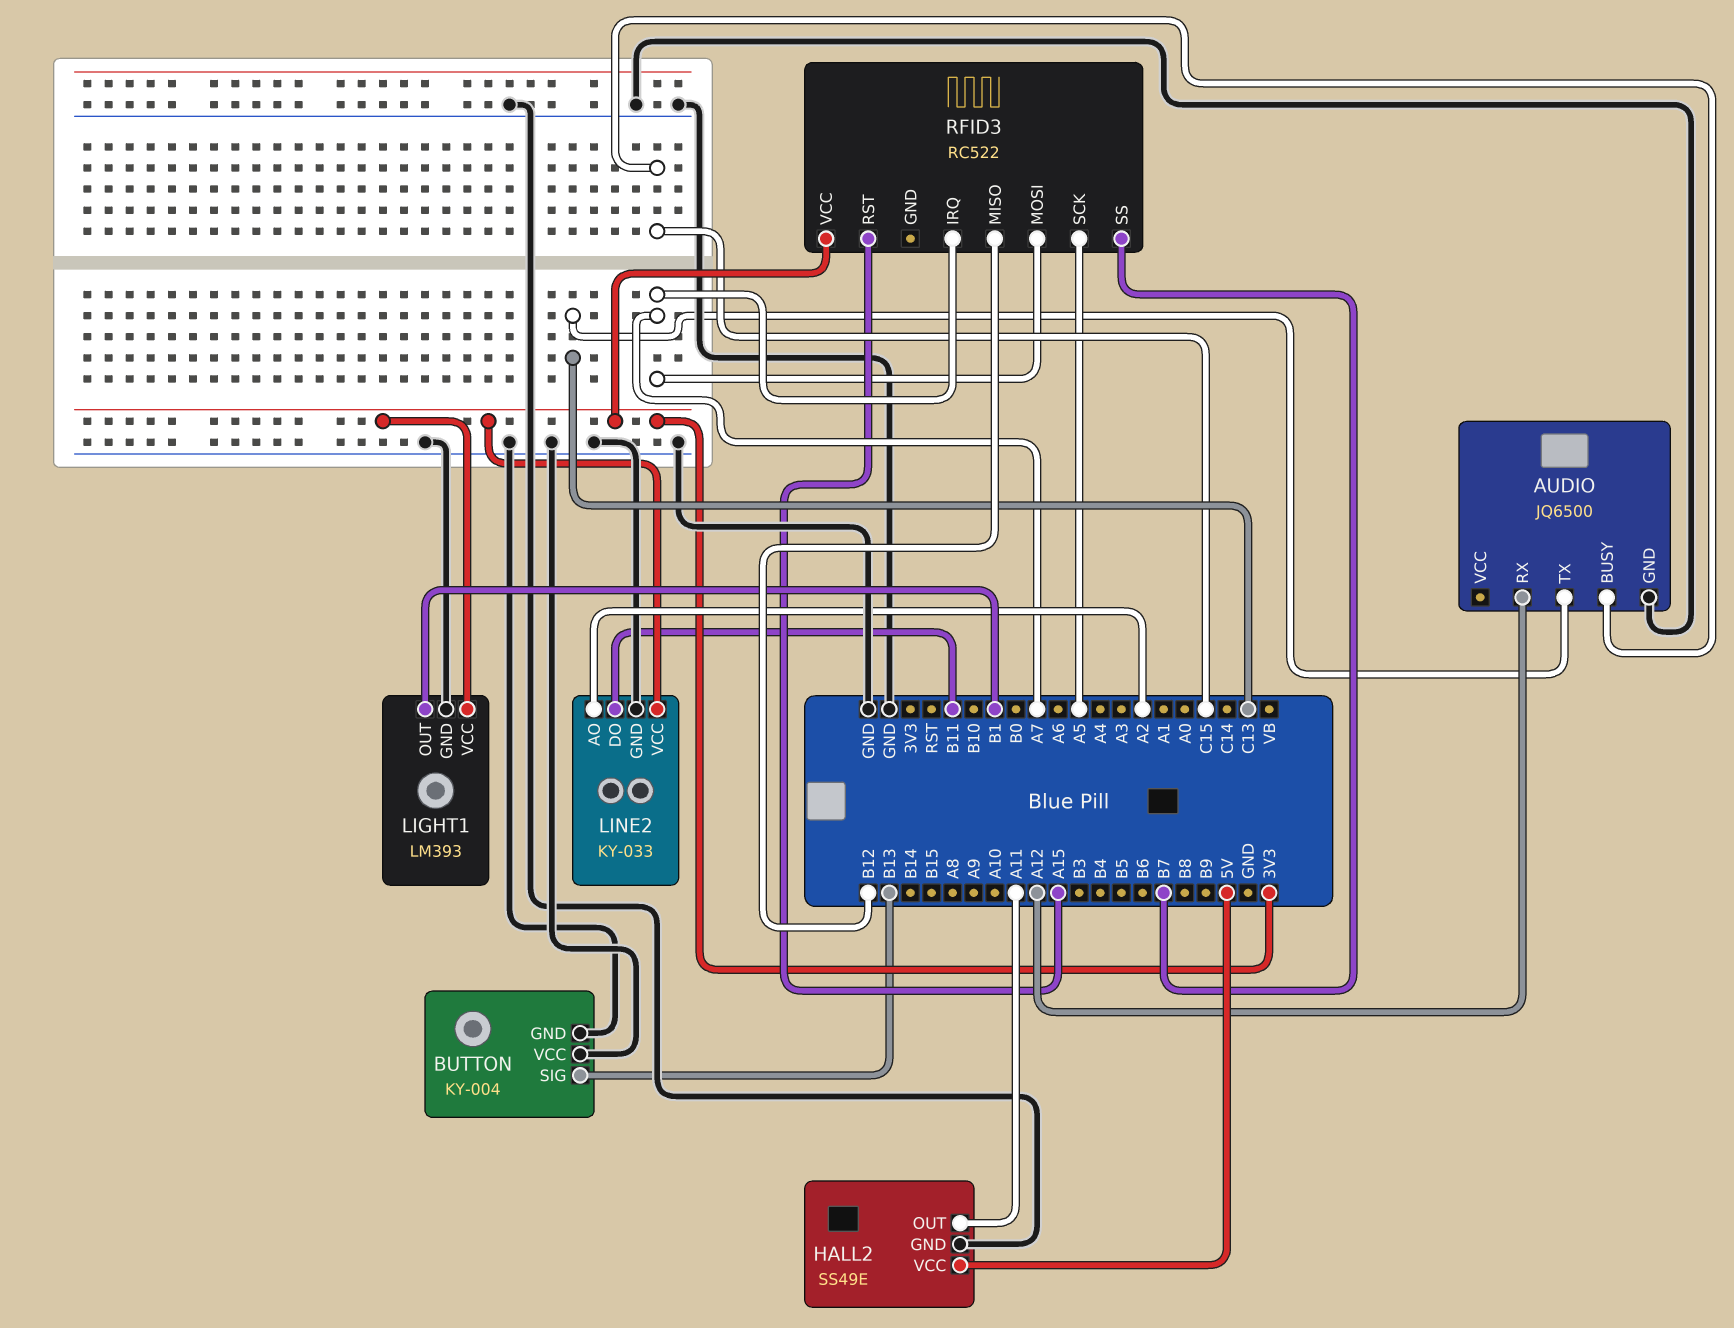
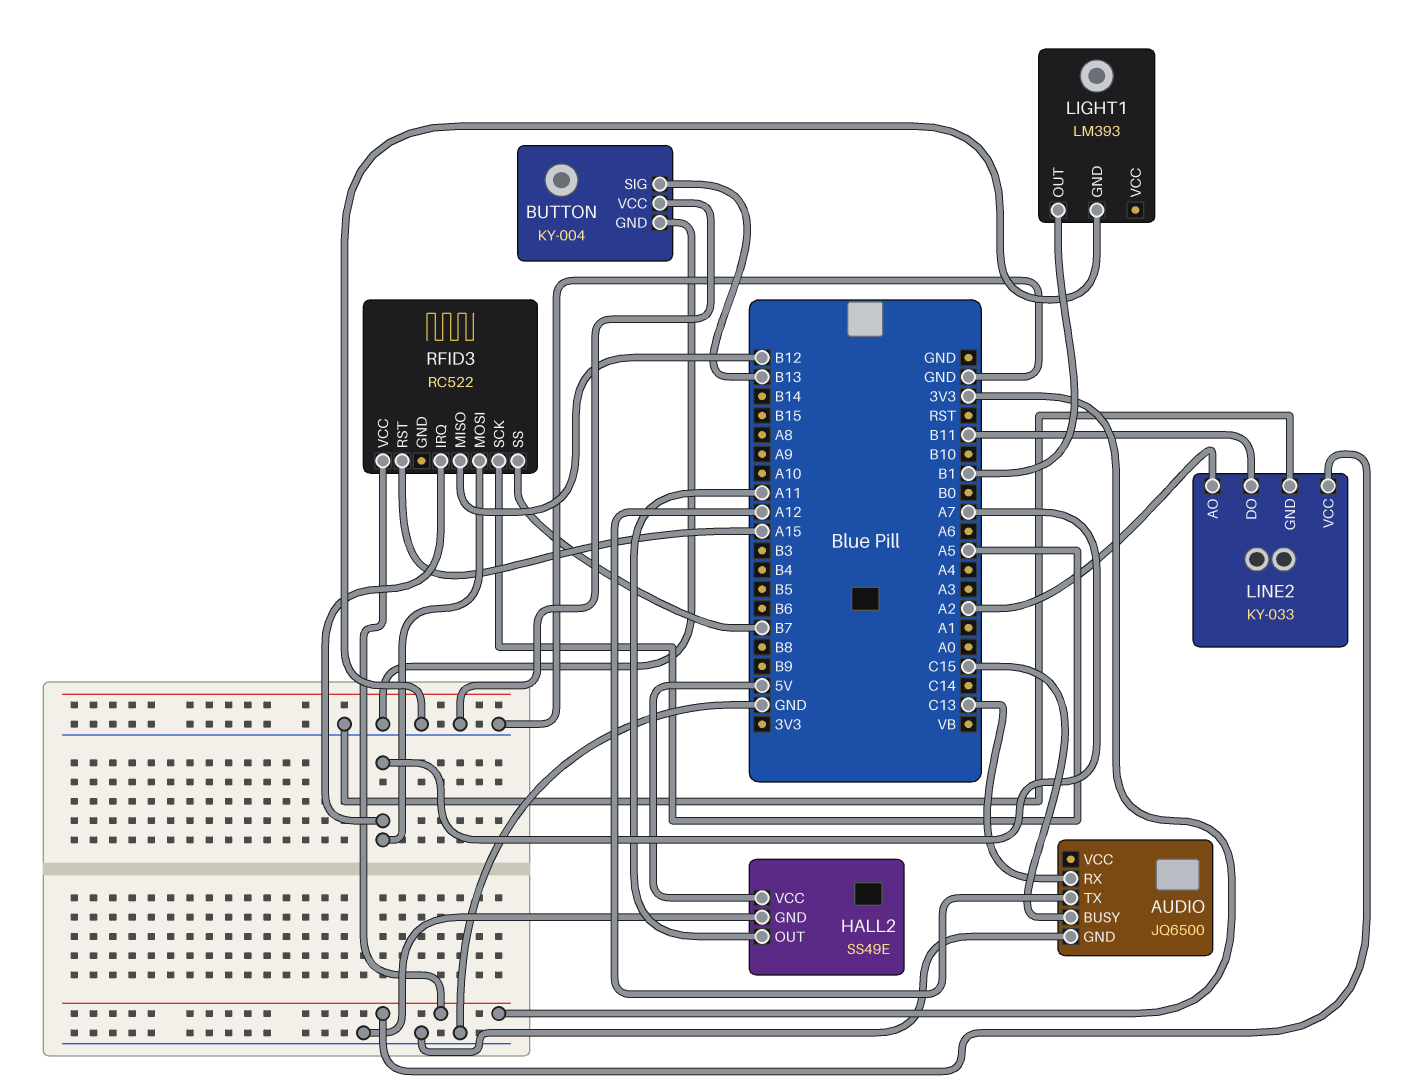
AUDIO pin RX: A12 -> C13
AUDIO pin TX: C13 -> A12
LIGHT1 pin VCC: 3V3 -> none

